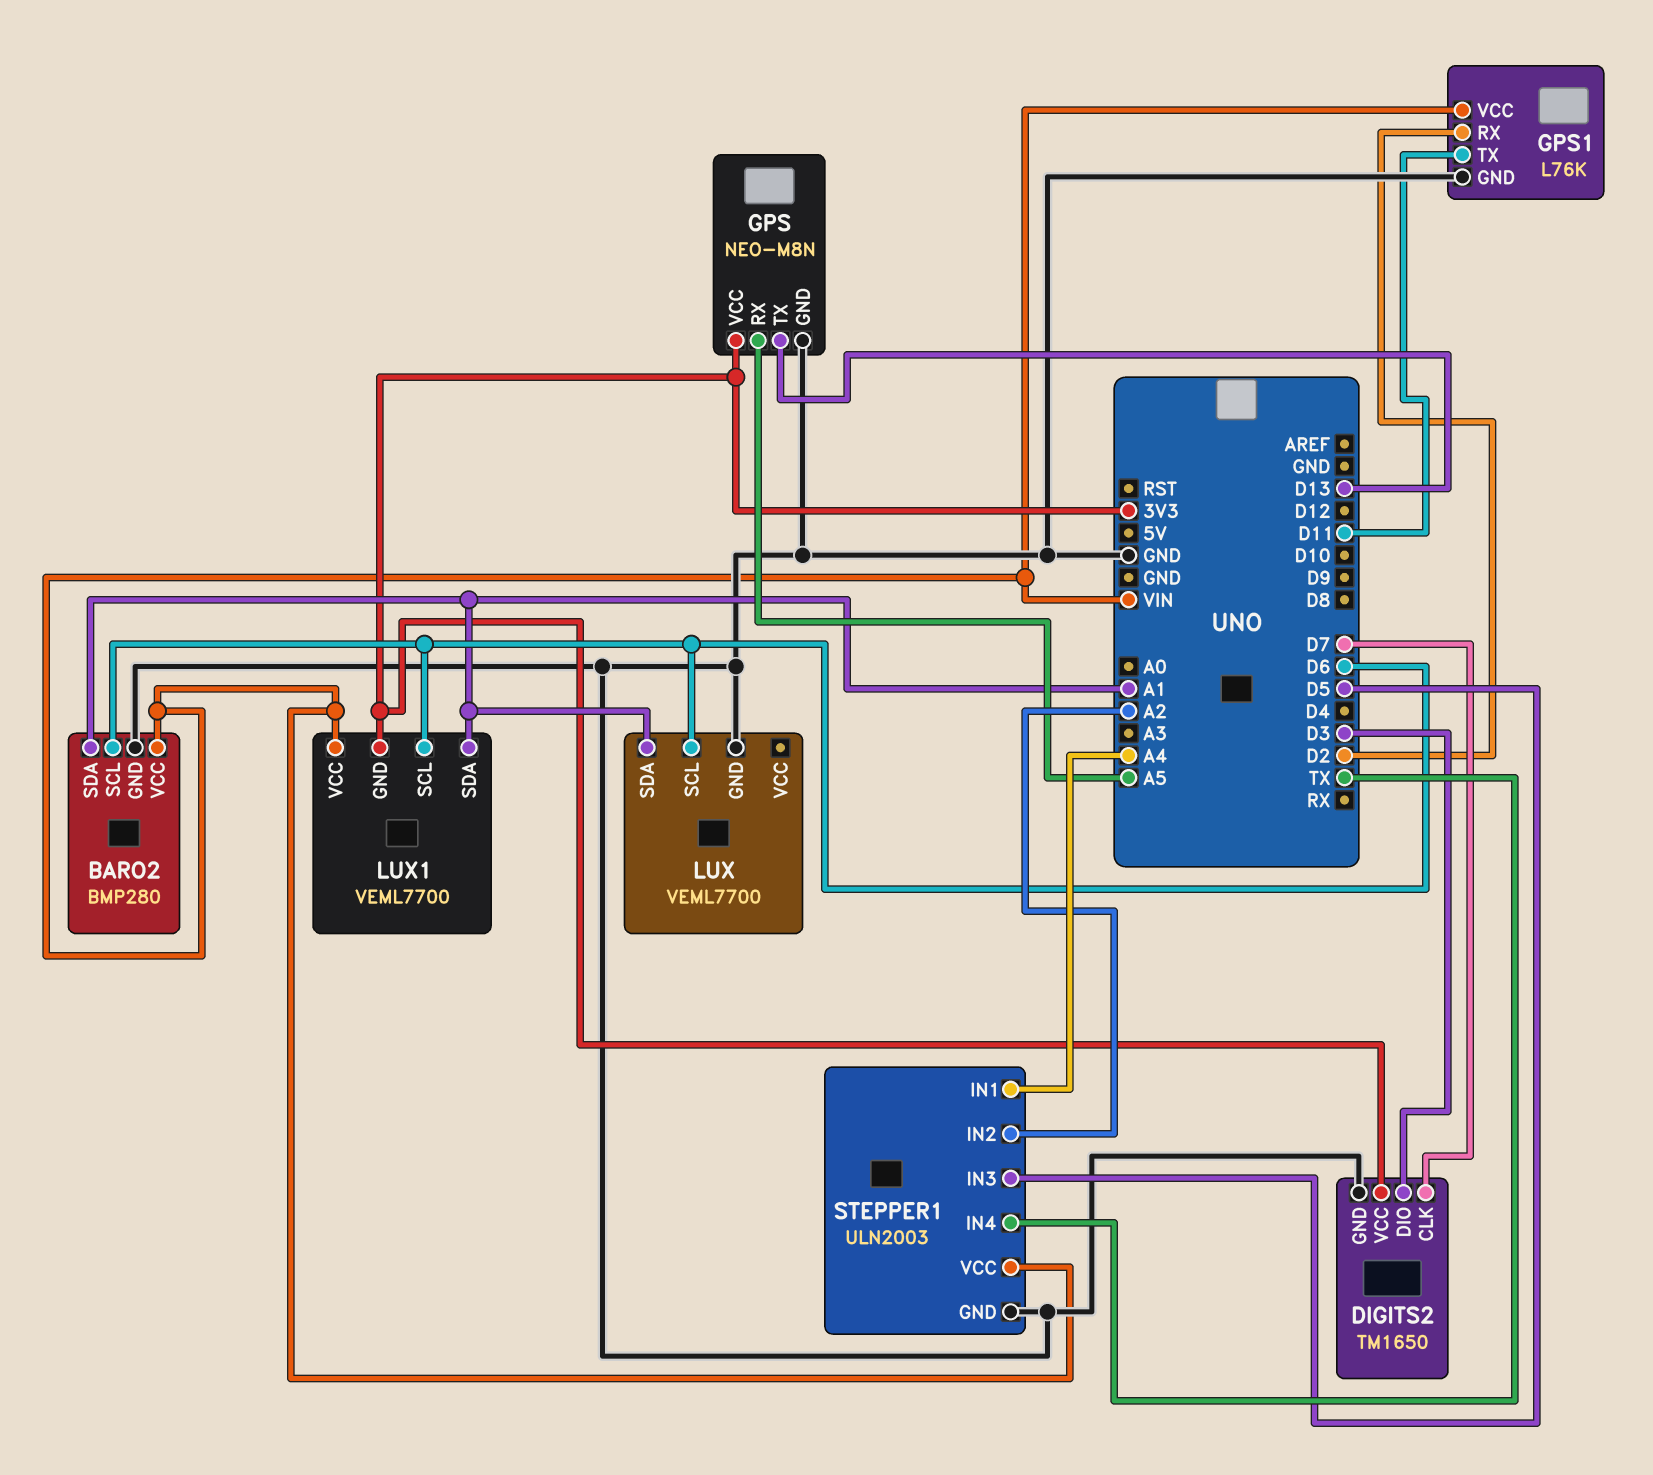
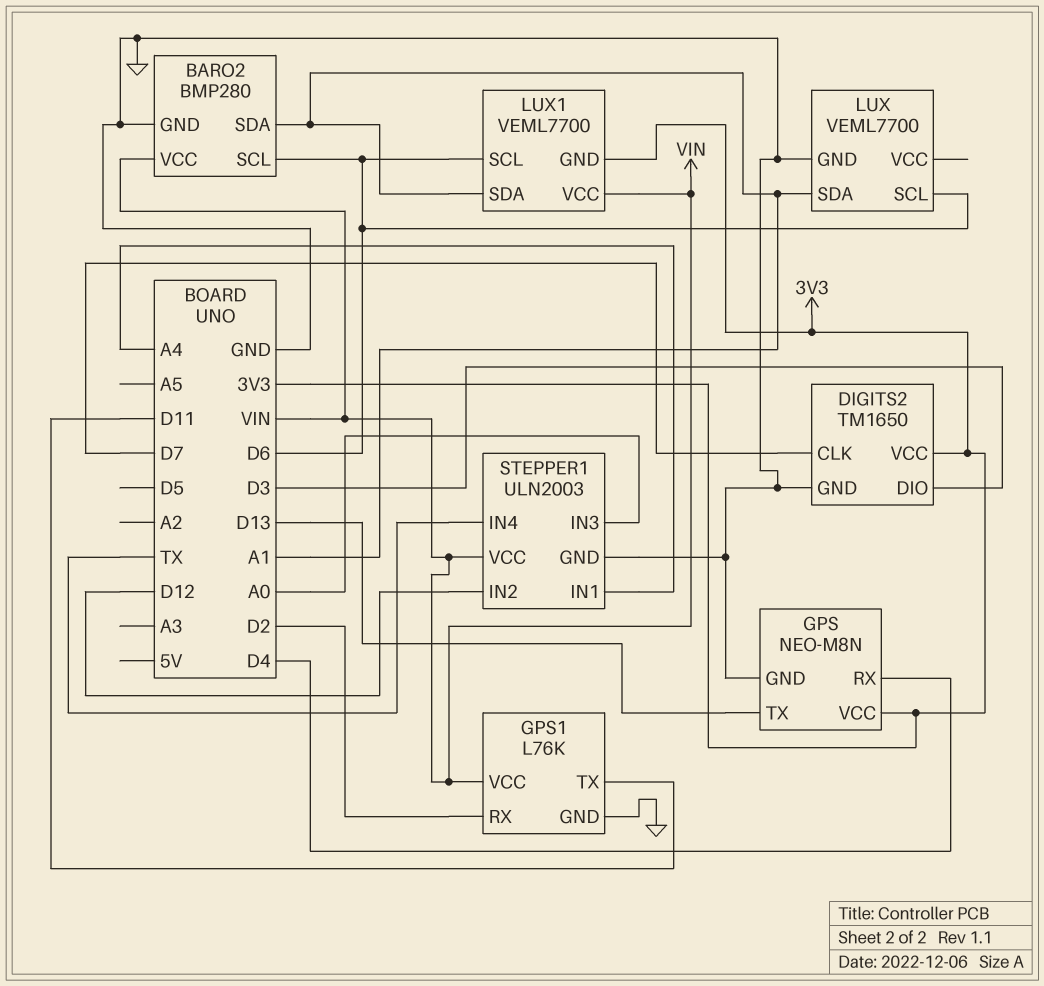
GPS pin RX: A5 -> D4
STEPPER1 pin IN2: A2 -> D12
STEPPER1 pin IN3: D5 -> A0

